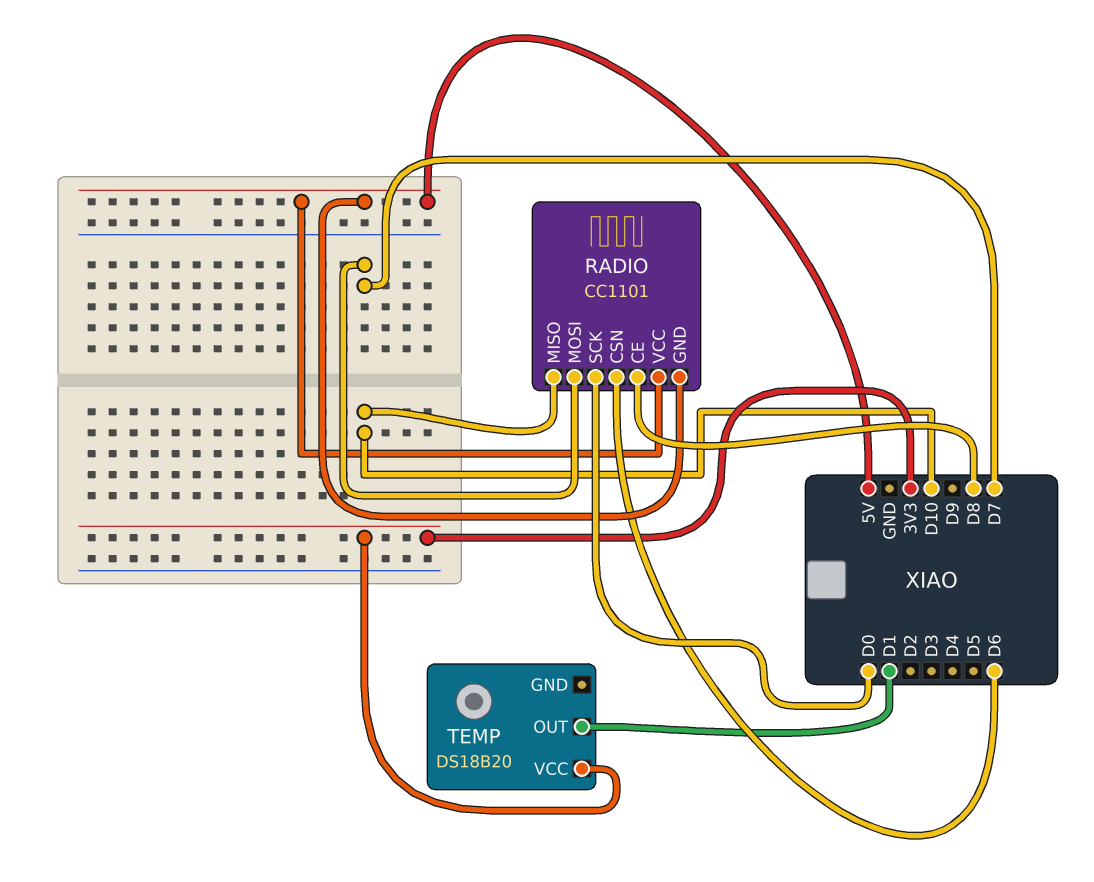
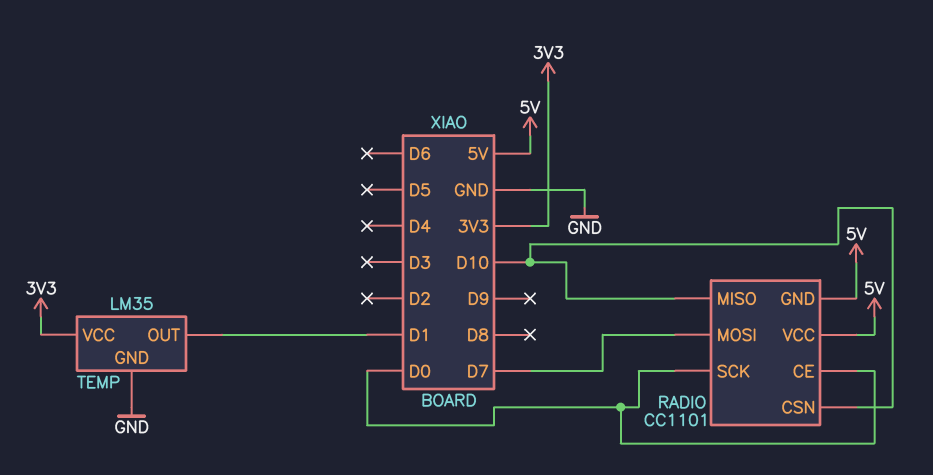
RADIO pin CE: D8 -> D0
RADIO pin CSN: D6 -> D10
TEMP: DS18B20 -> LM35
TEMP pin GND: none -> GND

